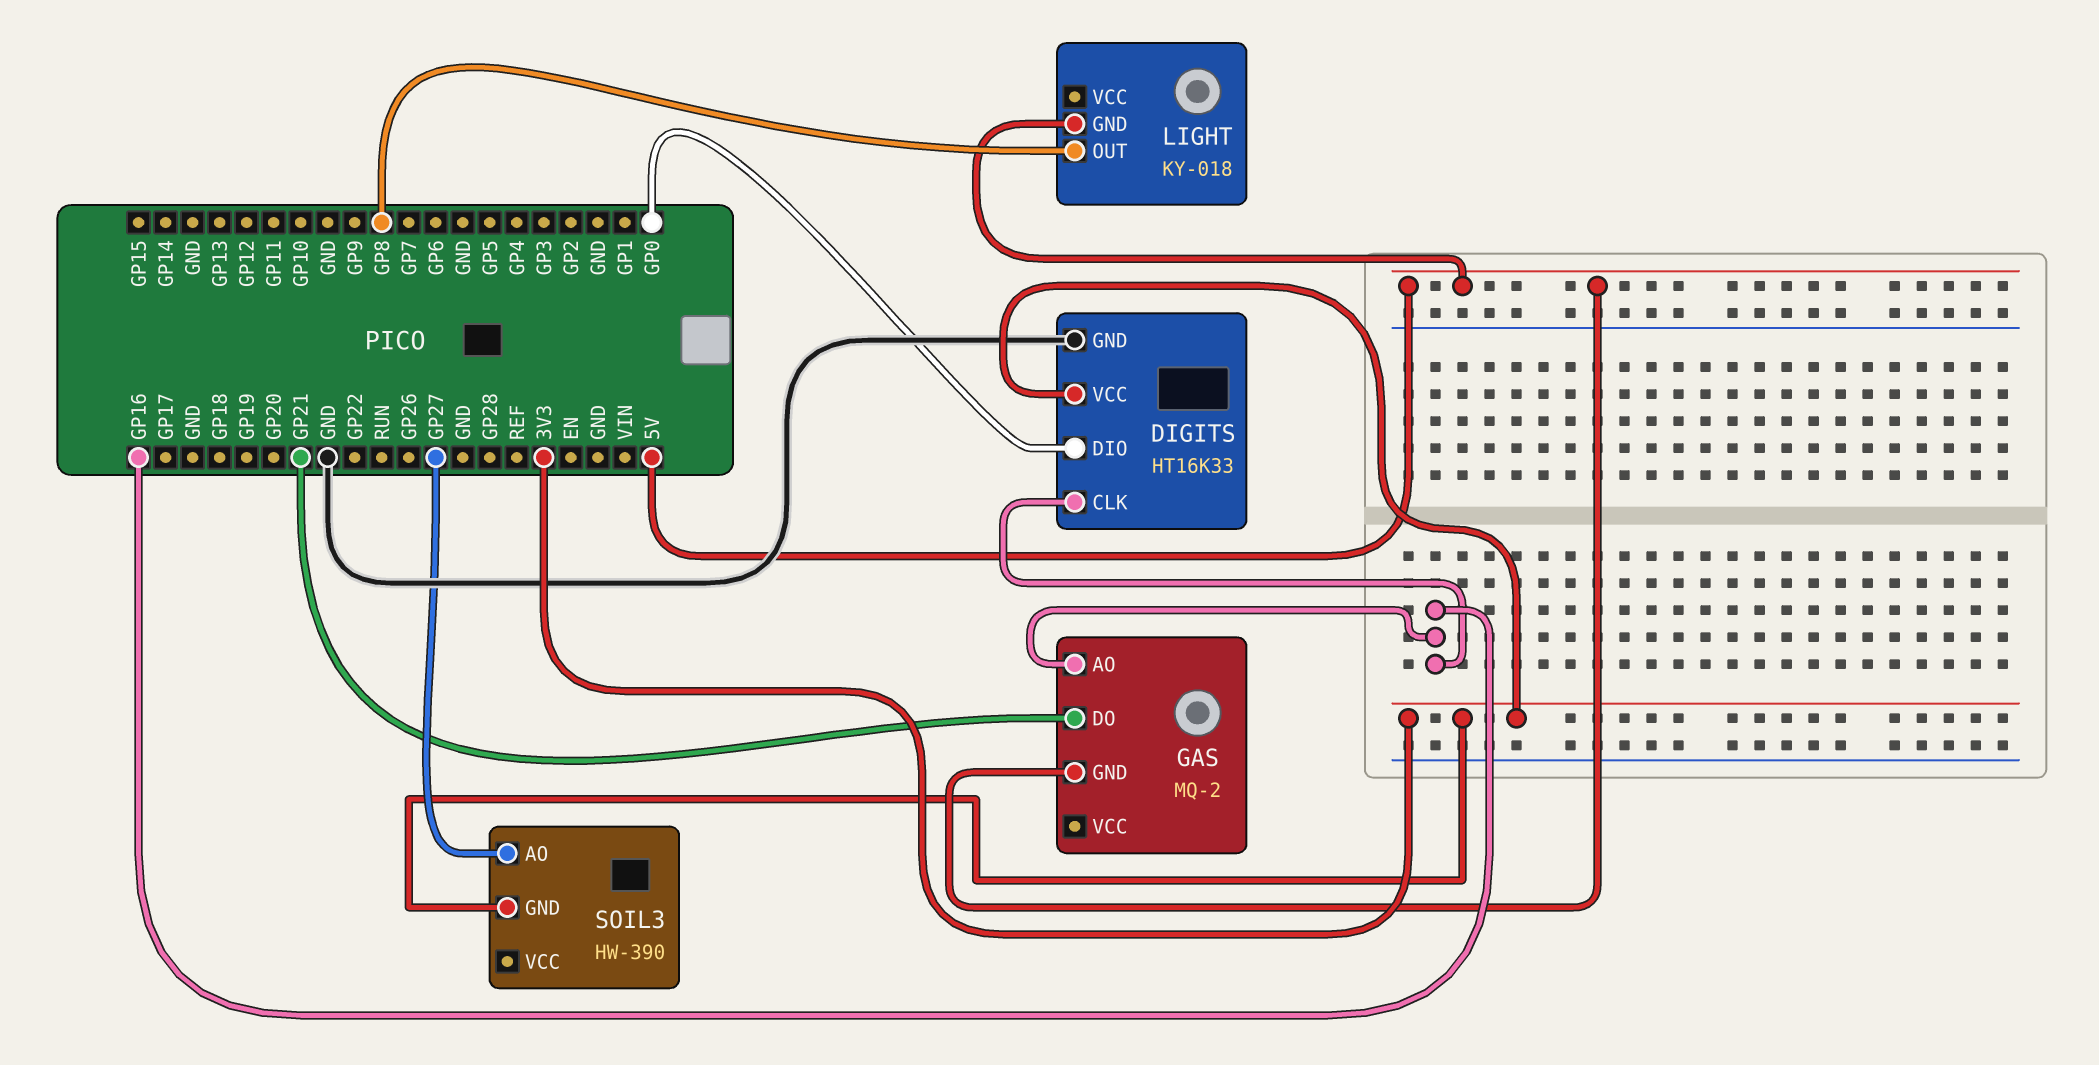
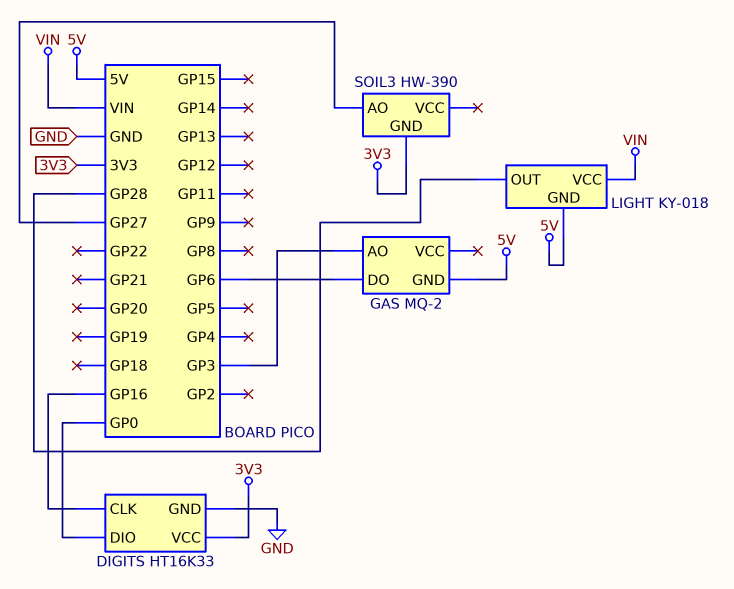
GAS pin AO: GP16 -> GP3
GAS pin DO: GP21 -> GP6
LIGHT pin OUT: GP8 -> GP28
LIGHT pin VCC: none -> VIN

